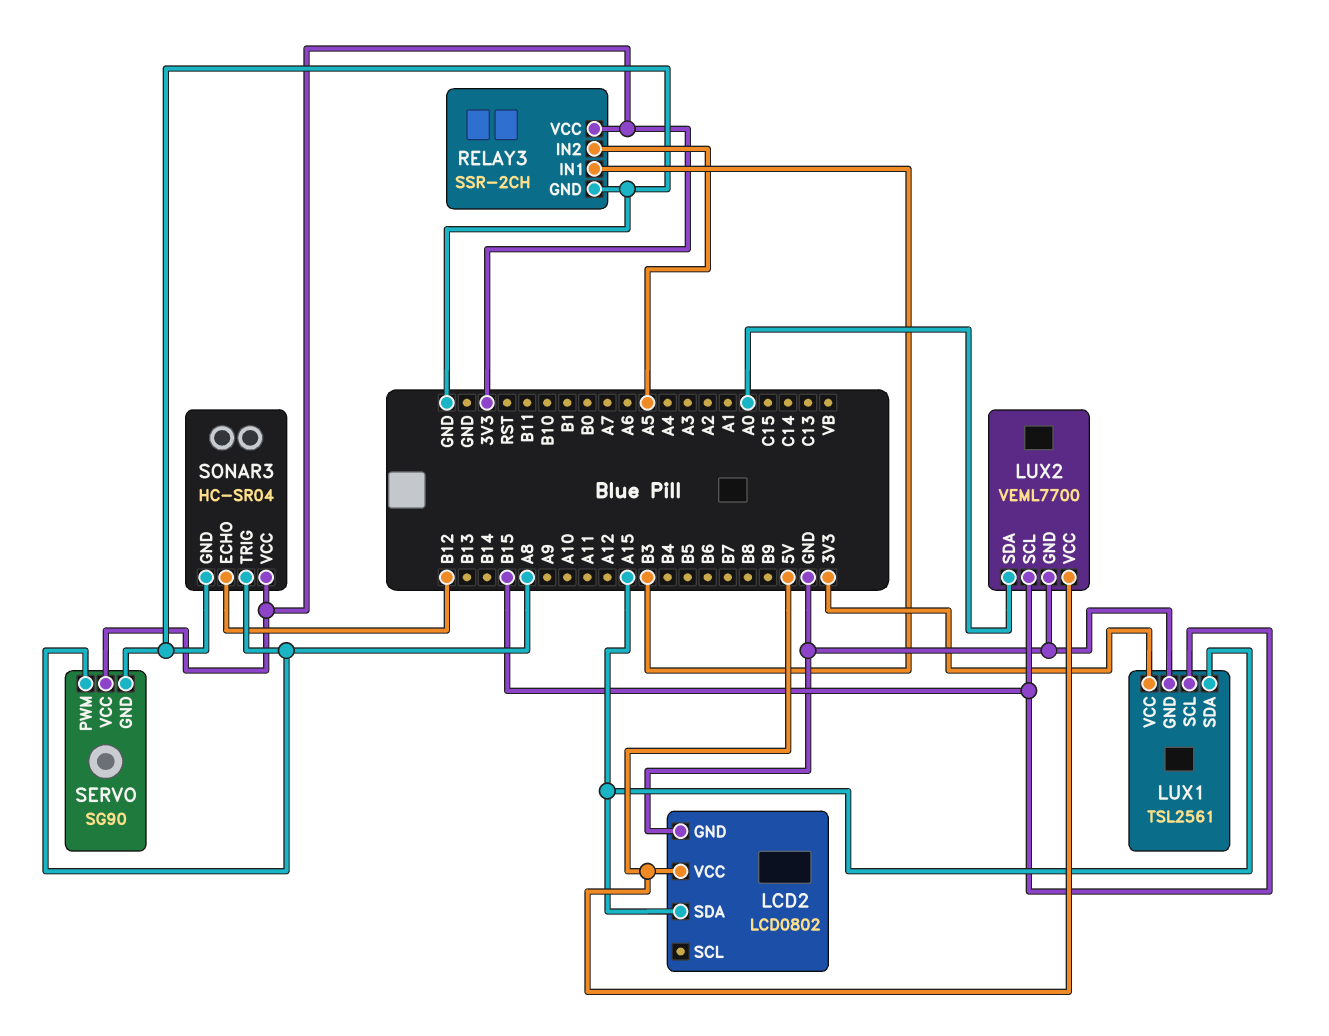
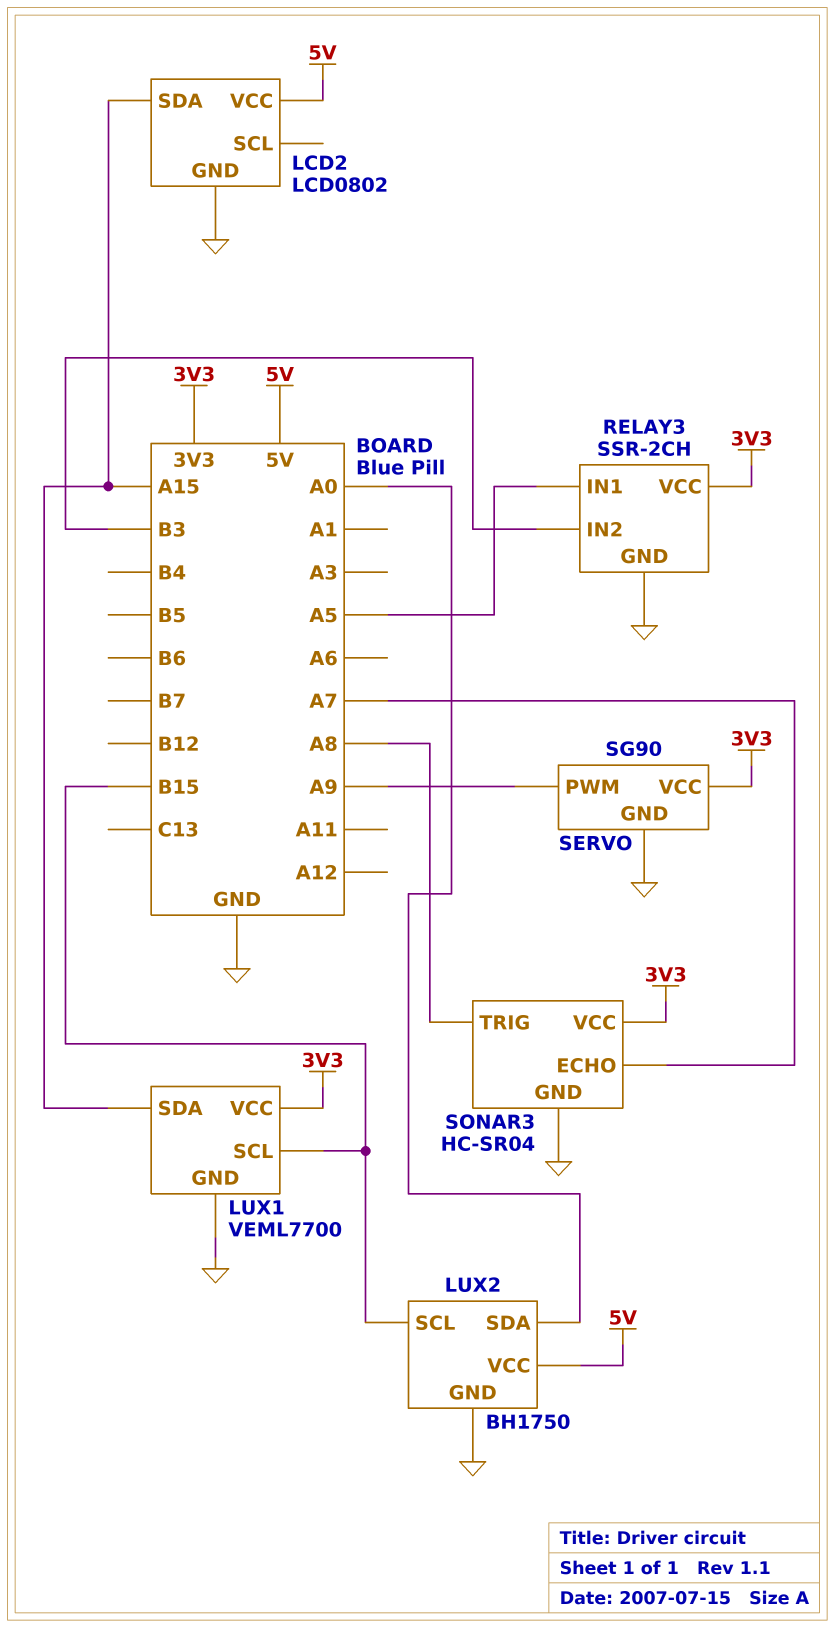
LUX1: TSL2561 -> VEML7700
LUX2: VEML7700 -> BH1750
RELAY3 pin IN1: B3 -> A5
RELAY3 pin IN2: A5 -> B3
SERVO pin PWM: A8 -> A9
SONAR3 pin ECHO: B12 -> A7

